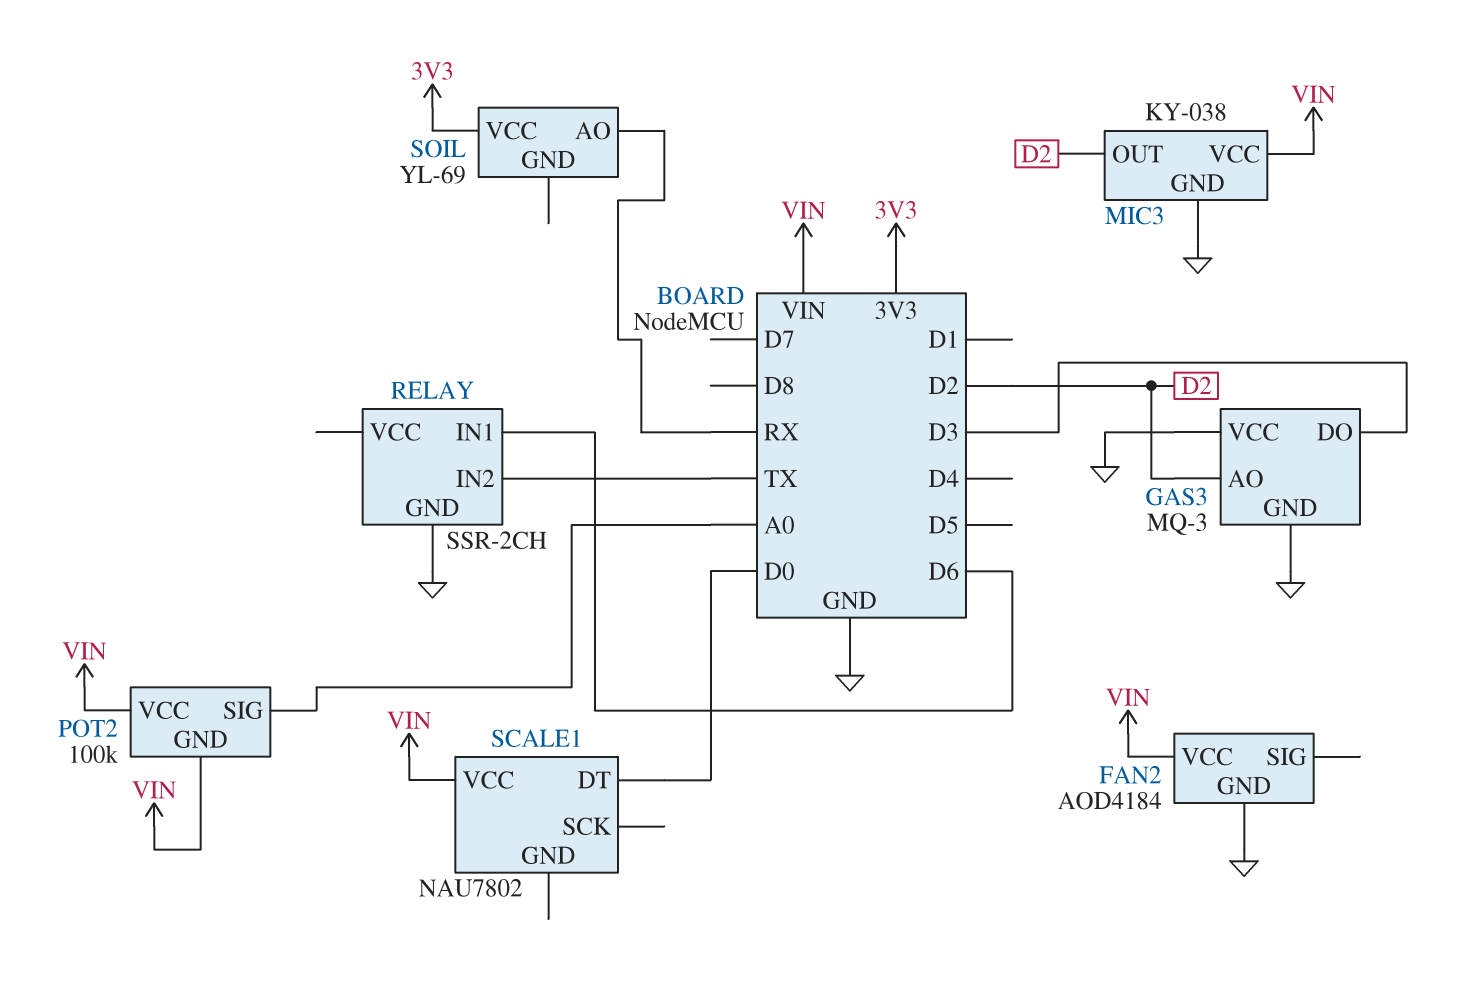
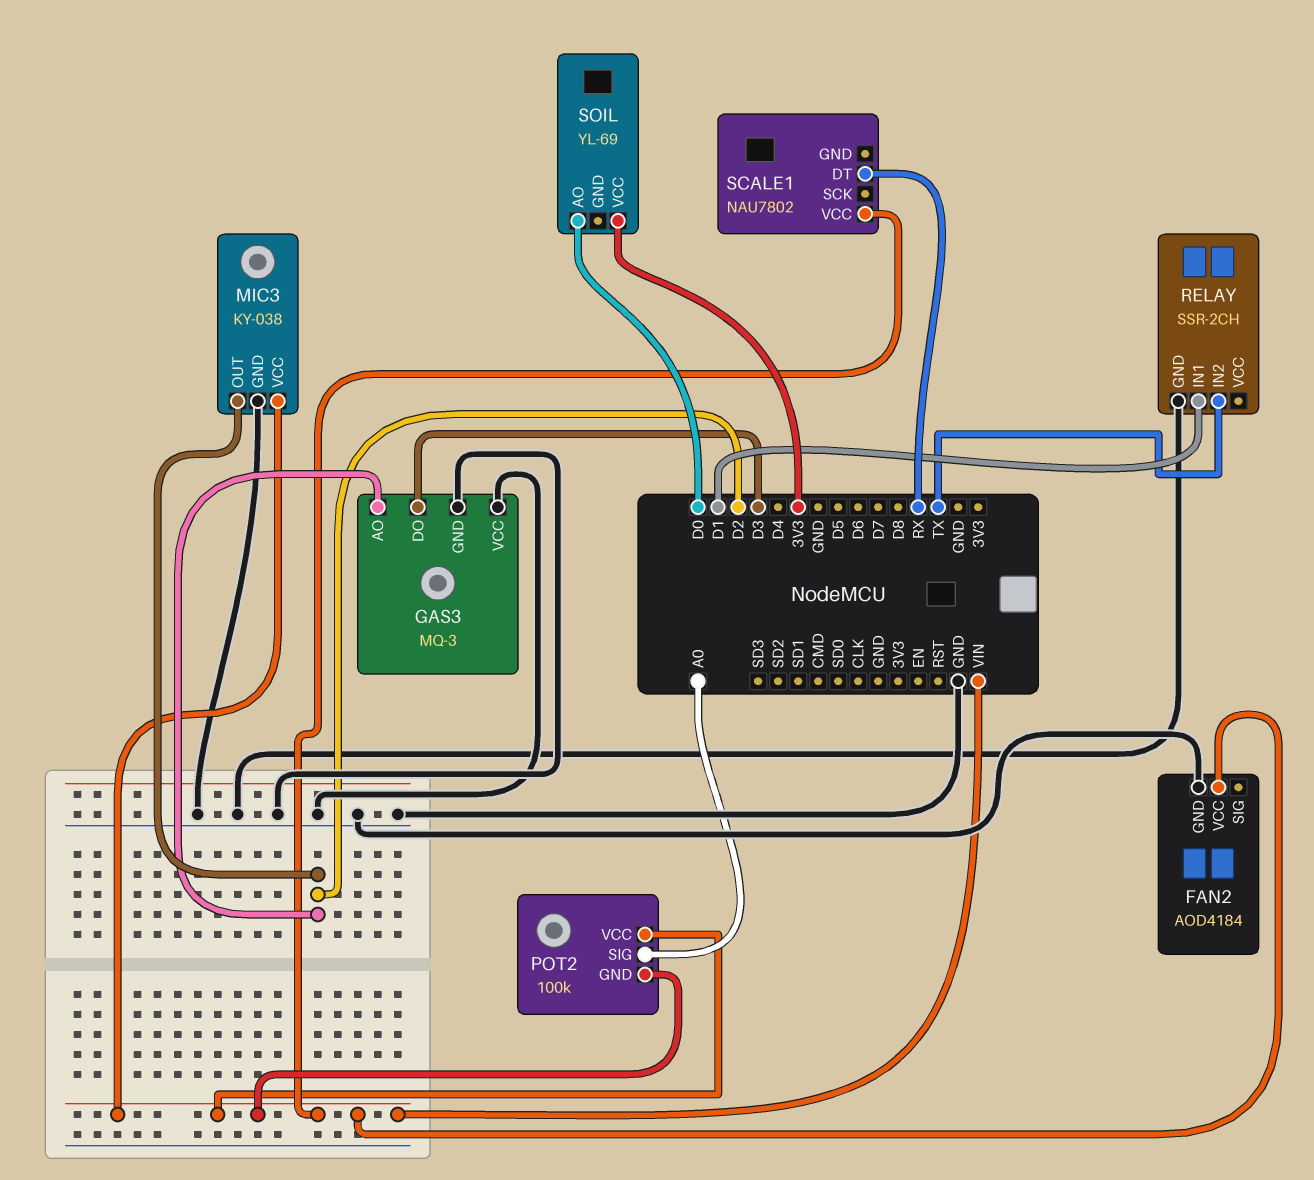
RELAY pin IN1: D6 -> D1
SCALE1 pin DT: D0 -> RX
SOIL pin AO: RX -> D0

